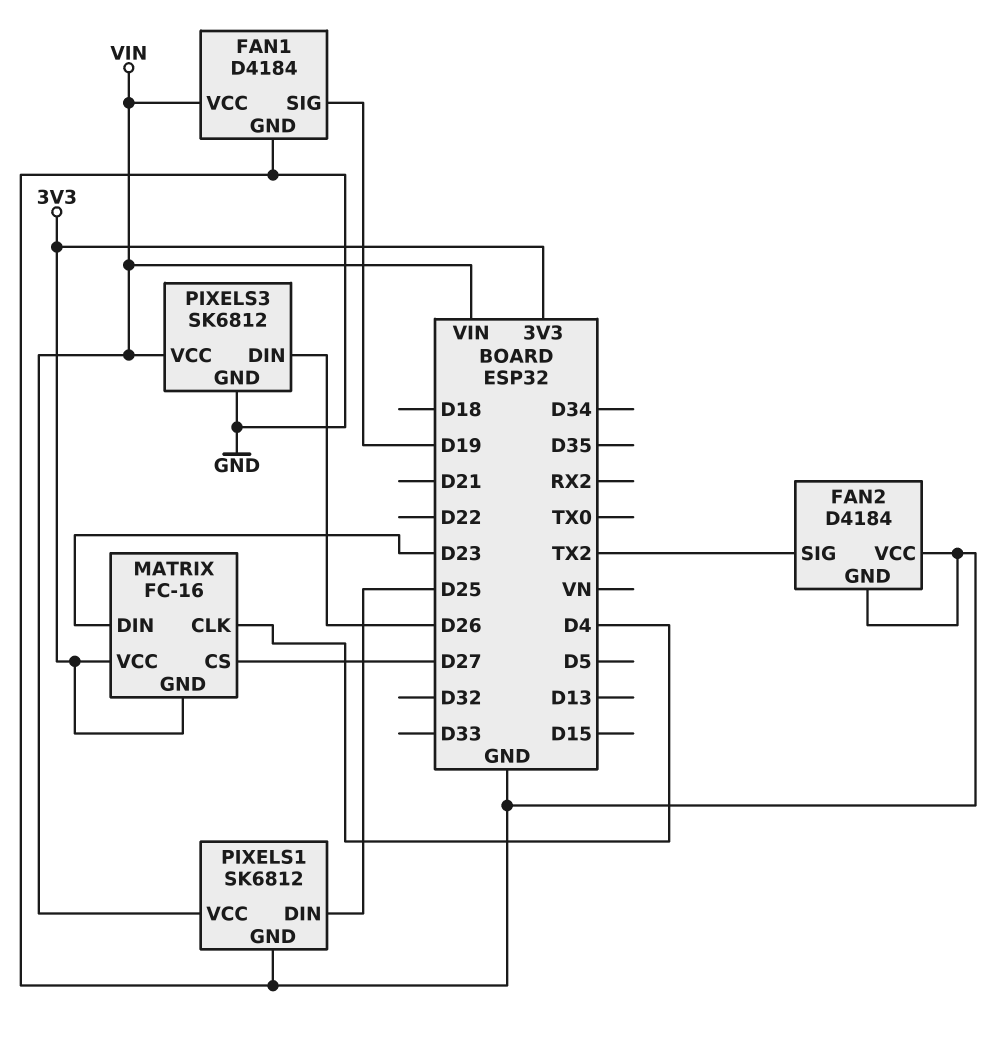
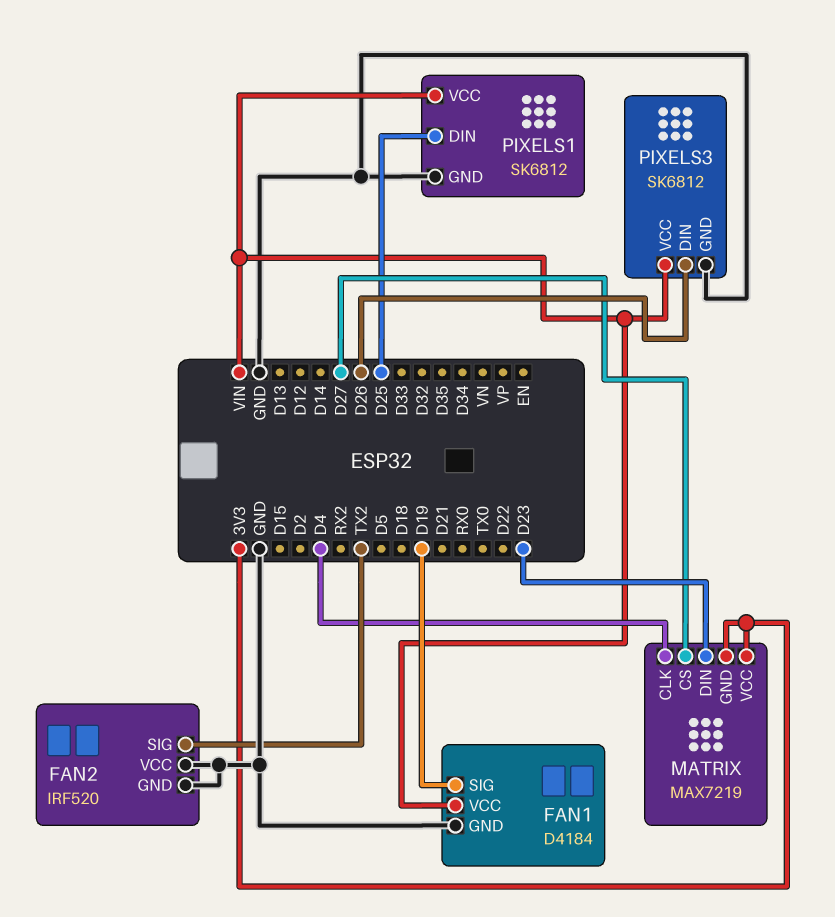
FAN2: D4184 -> IRF520
MATRIX: FC-16 -> MAX7219

